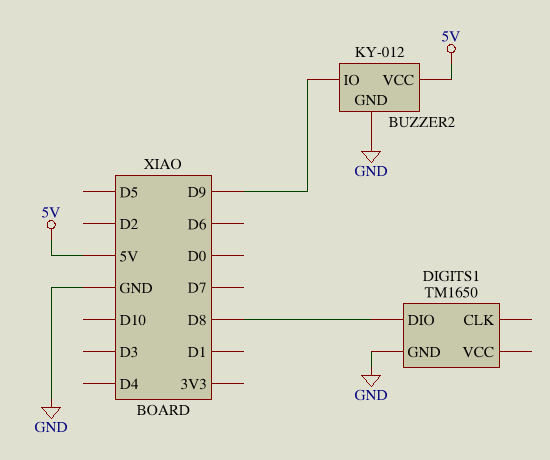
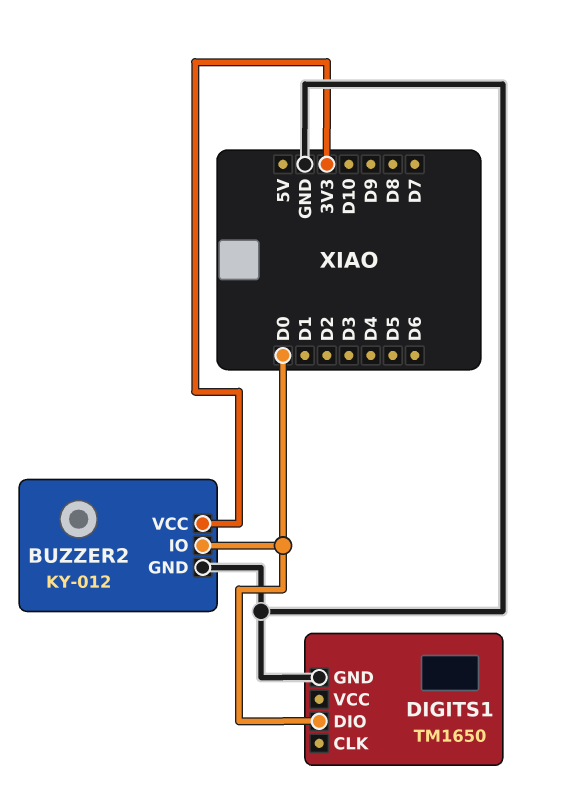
BUZZER2 pin IO: D9 -> D0
BUZZER2 pin VCC: 5V -> 3V3
DIGITS1 pin DIO: D8 -> D0

